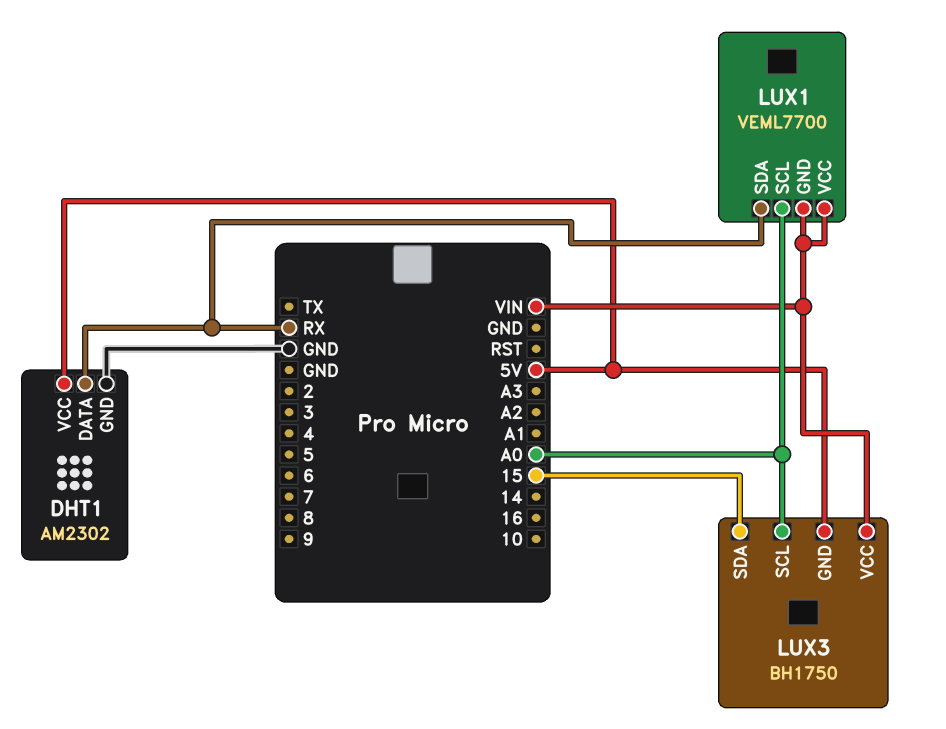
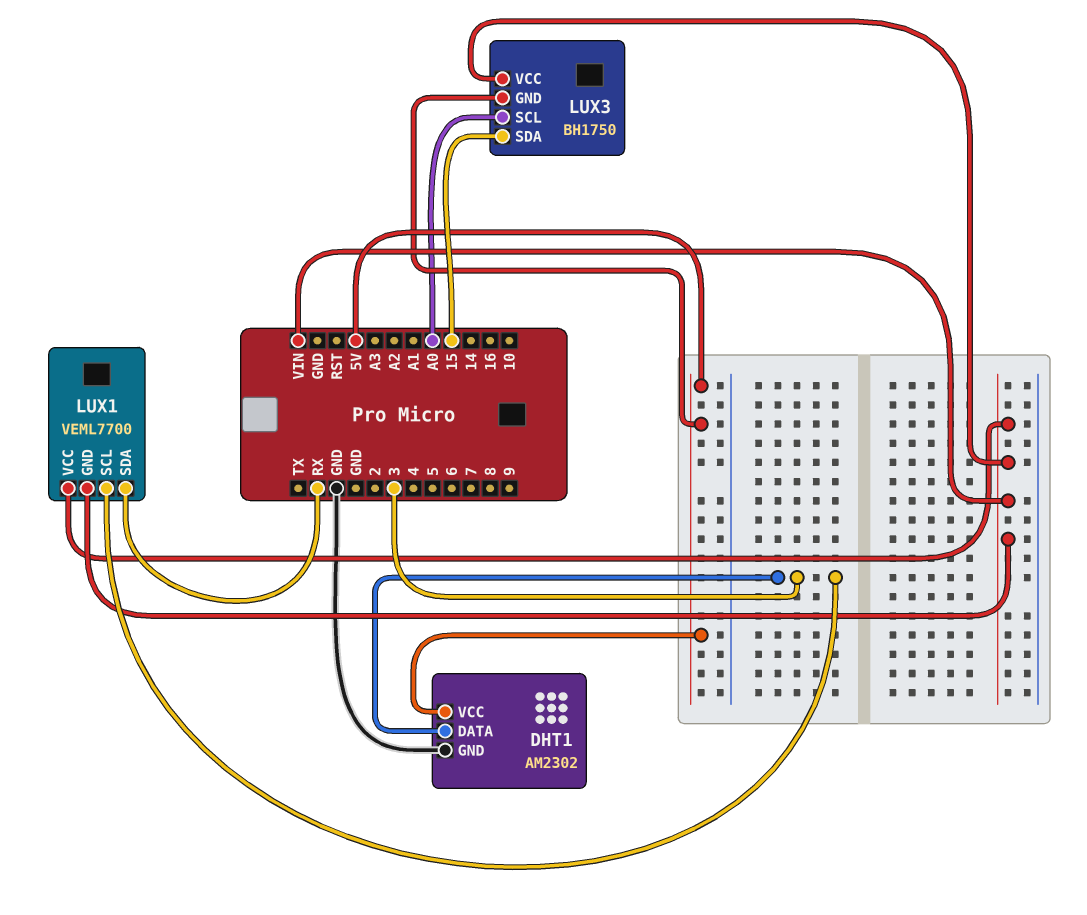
DHT1 pin DATA: RX -> 3
LUX1 pin SCL: A0 -> 3

